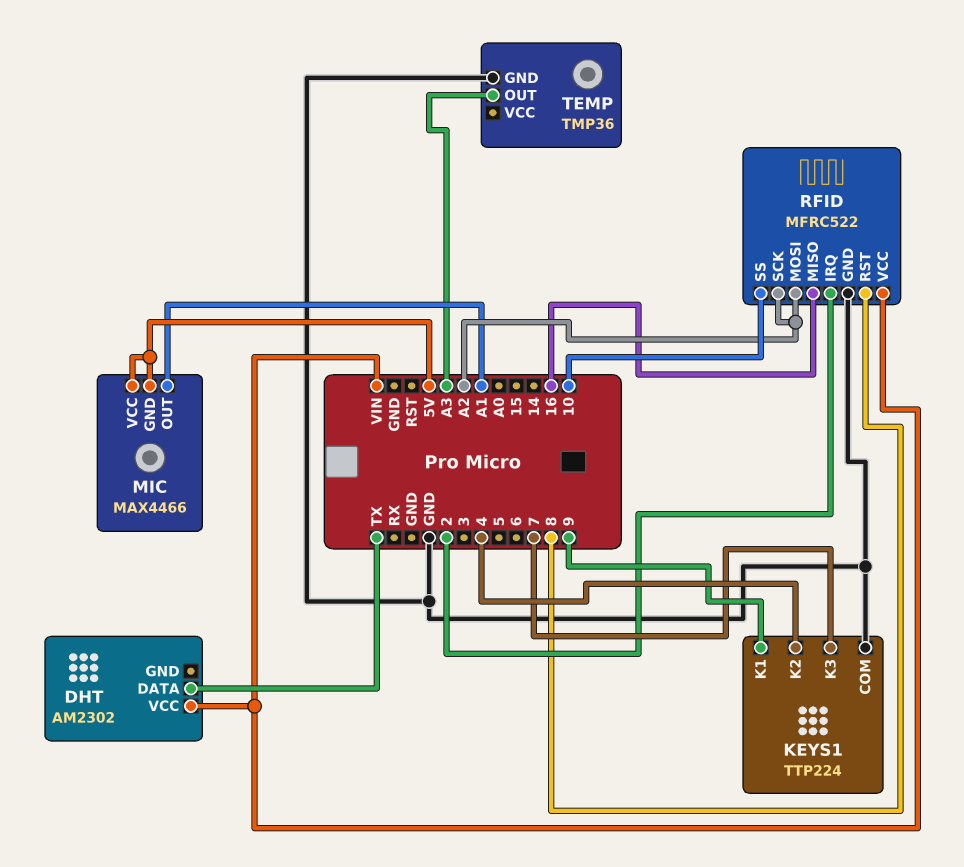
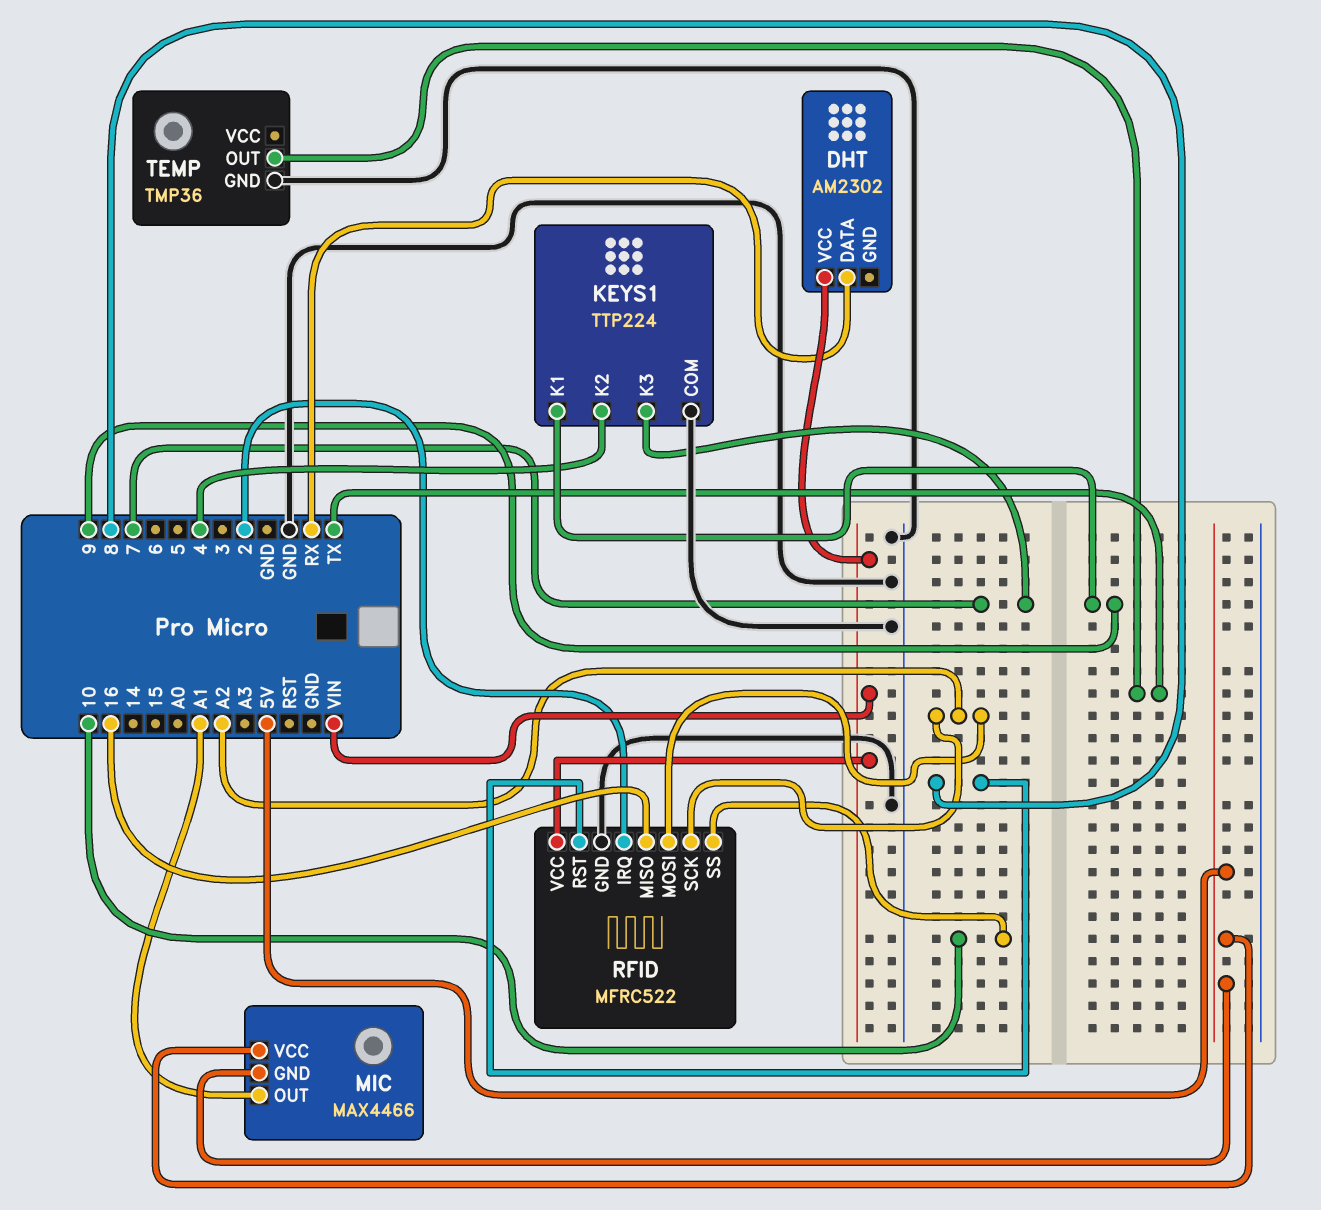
DHT pin DATA: TX -> RX
TEMP pin OUT: A3 -> TX

